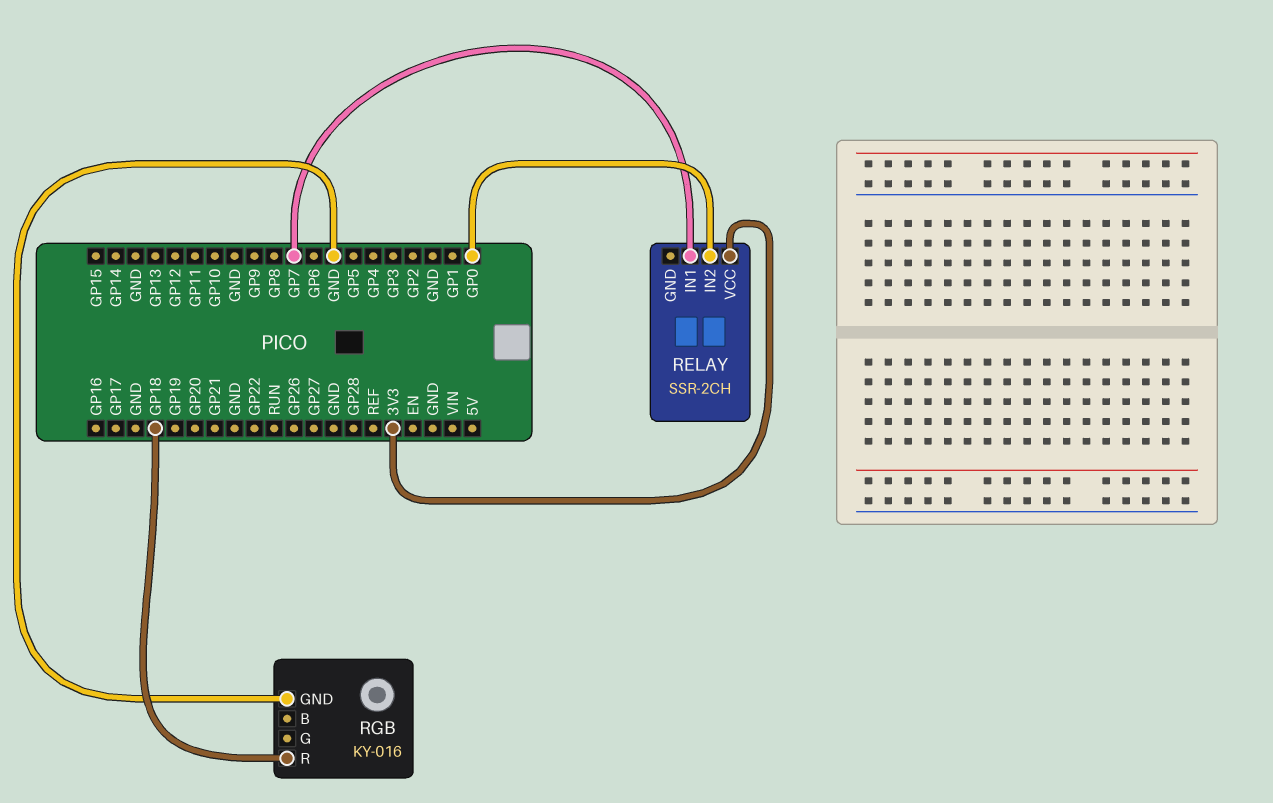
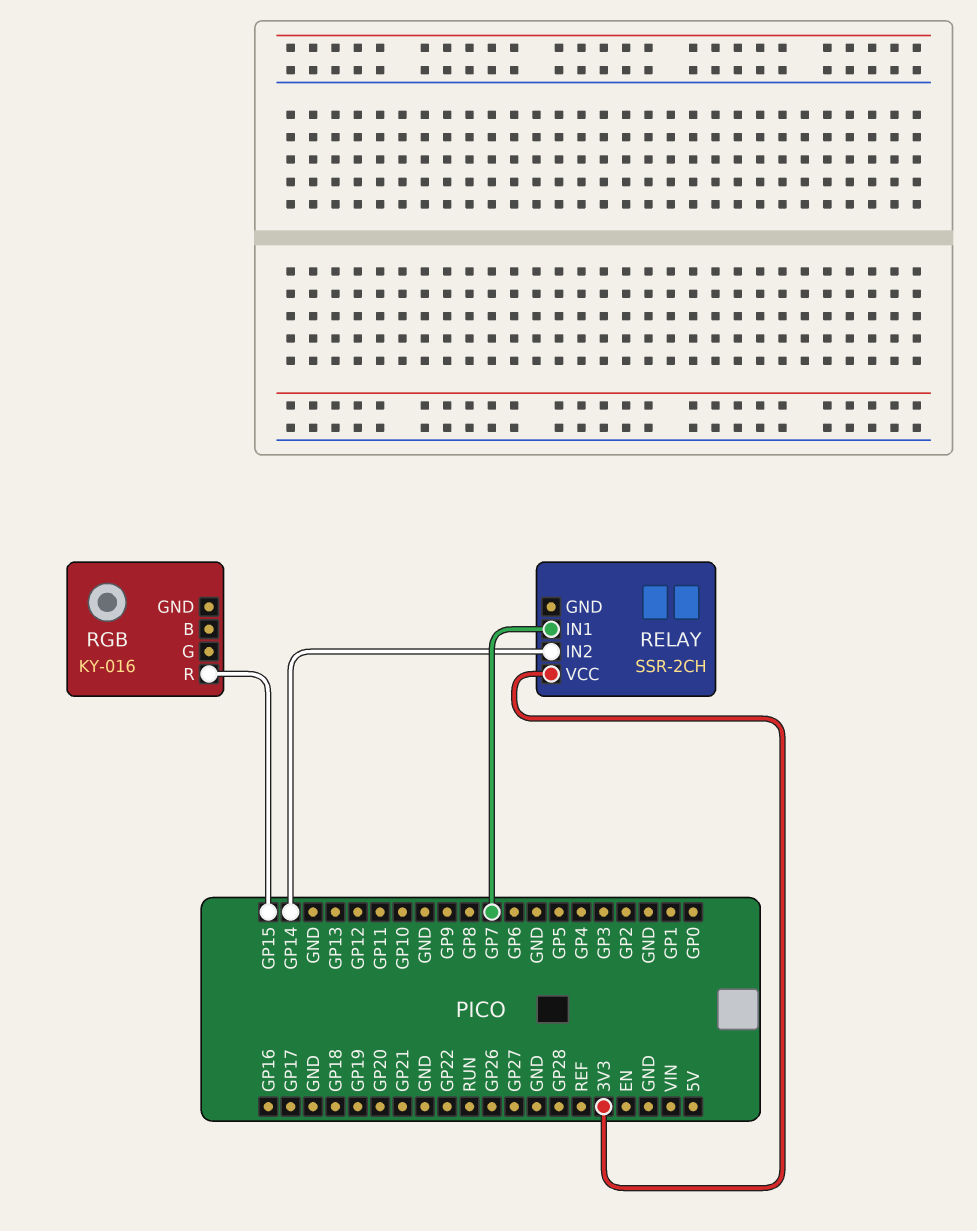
RELAY pin IN2: GP0 -> GP14
RGB pin GND: GND -> none
RGB pin R: GP18 -> GP15

